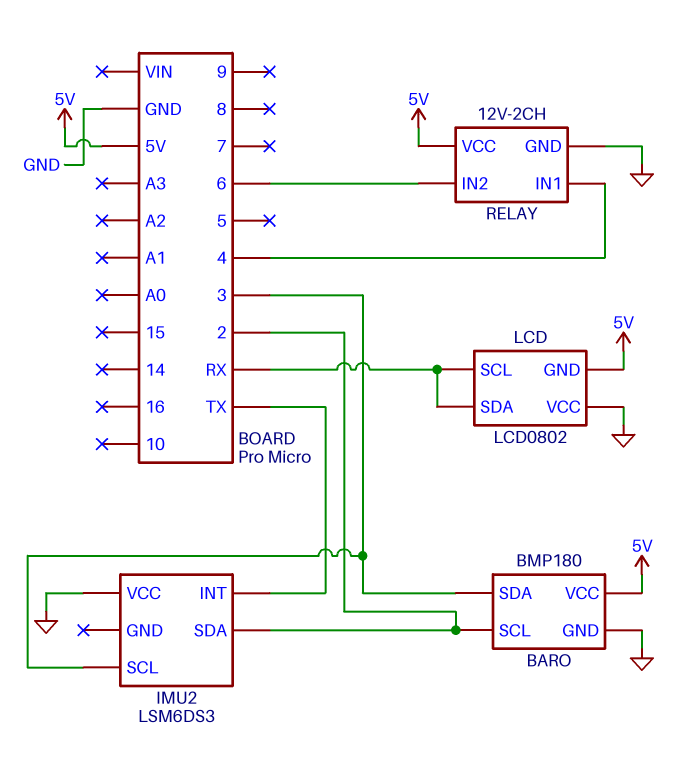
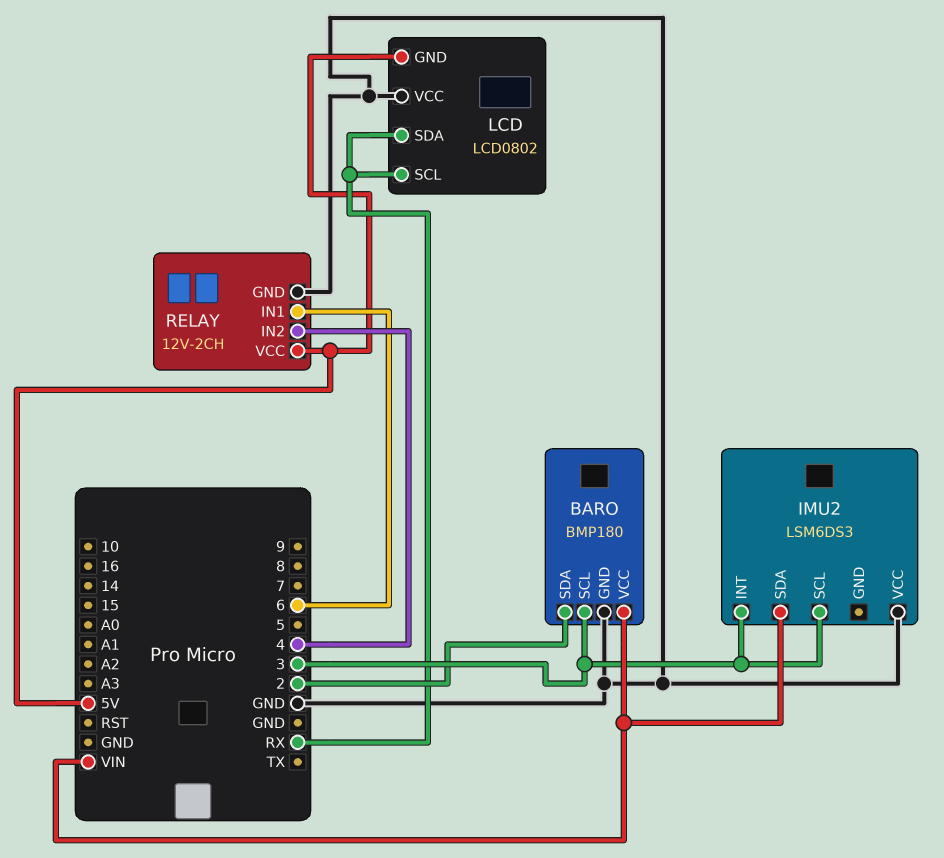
BARO pin SCL: 2 -> 3
BARO pin SDA: 3 -> 2
BARO pin VCC: 5V -> VIN
IMU2 pin INT: TX -> 3
IMU2 pin SDA: 2 -> VIN
RELAY pin IN1: 4 -> 6
RELAY pin IN2: 6 -> 4

